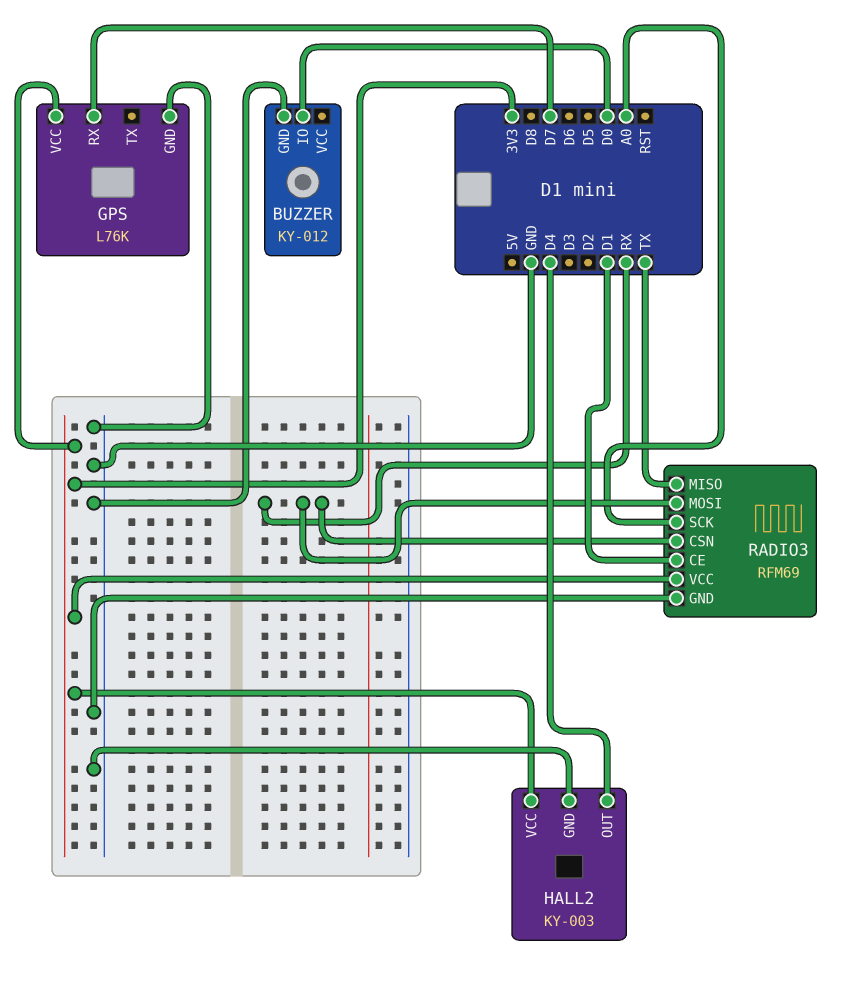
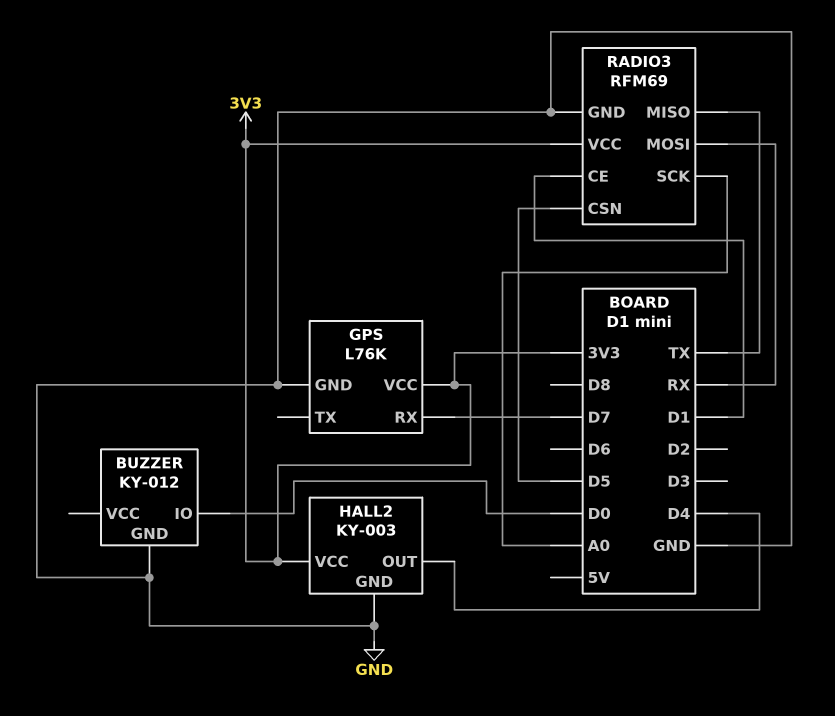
RADIO3 pin CSN: RX -> D5

